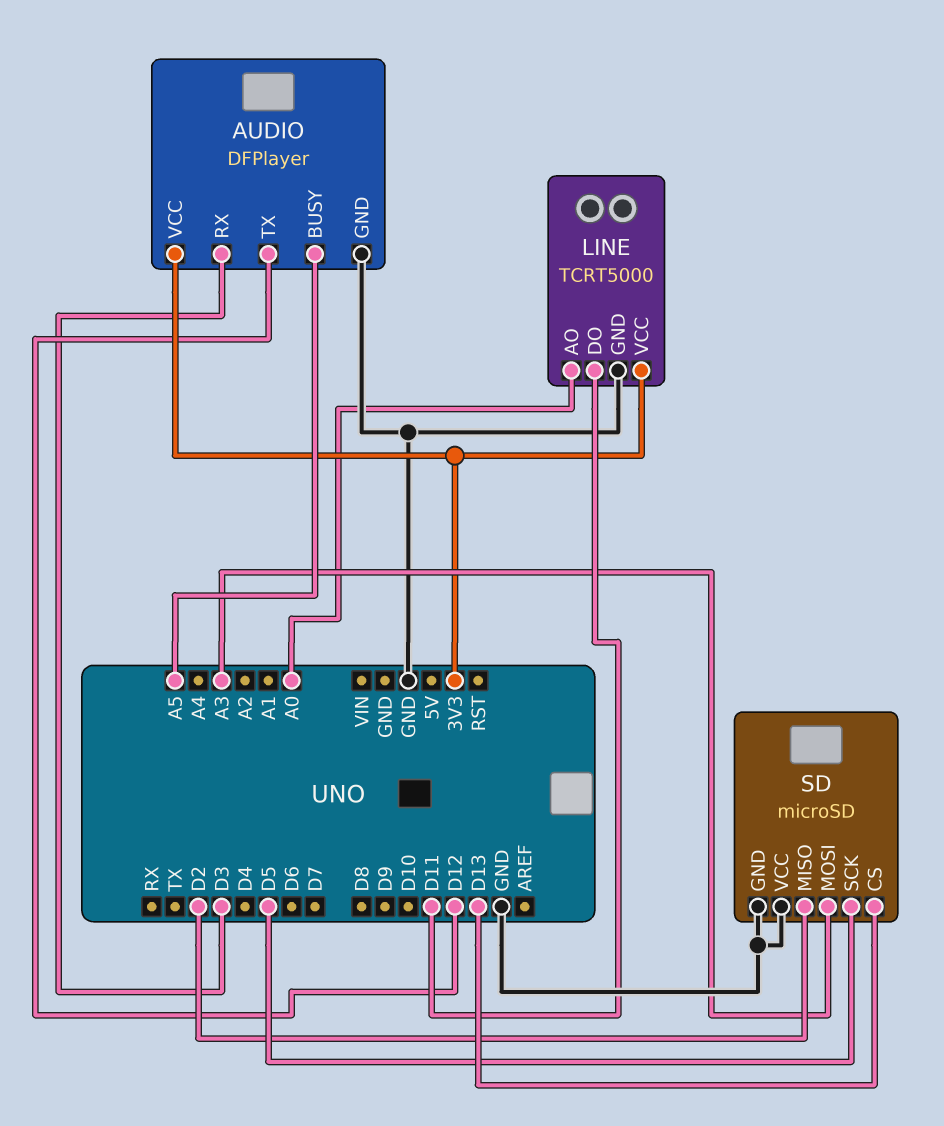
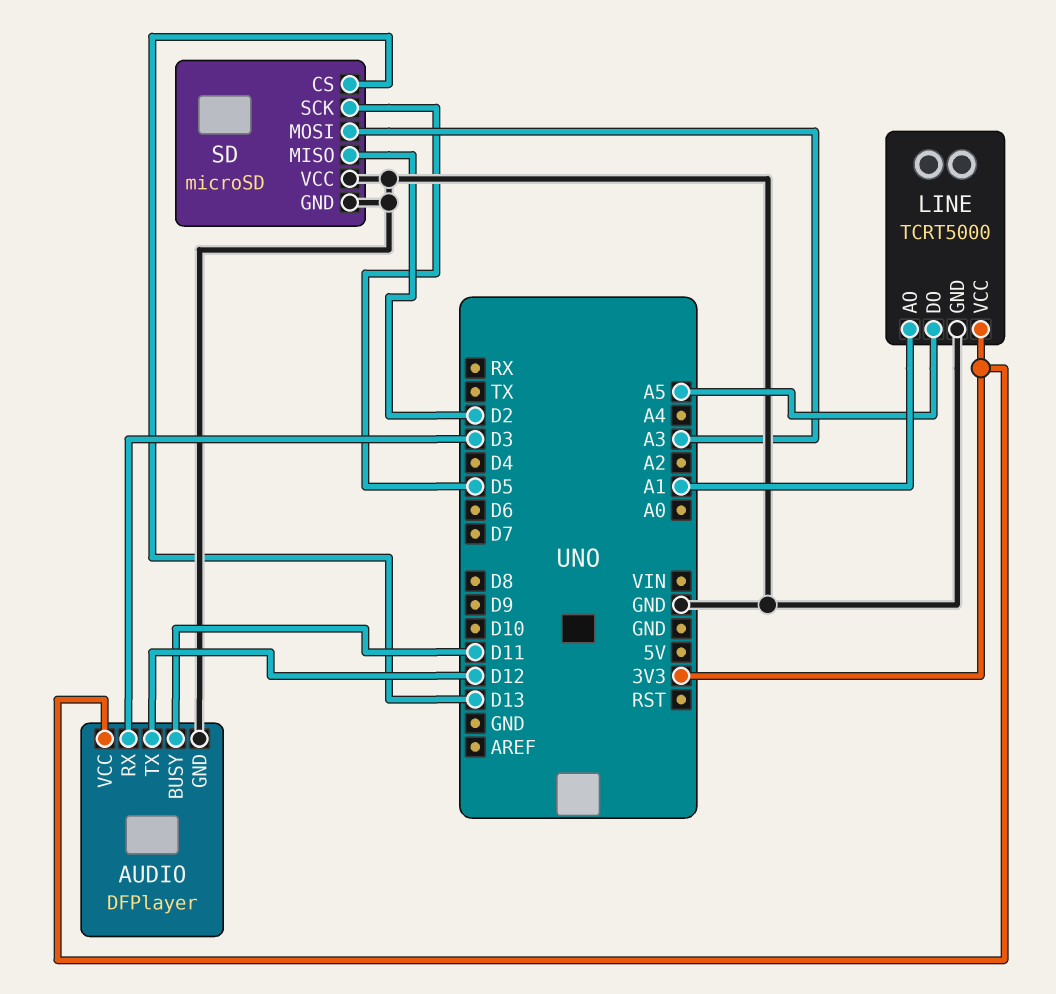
AUDIO pin BUSY: A5 -> D11
LINE pin AO: A0 -> A1
LINE pin DO: D11 -> A5

